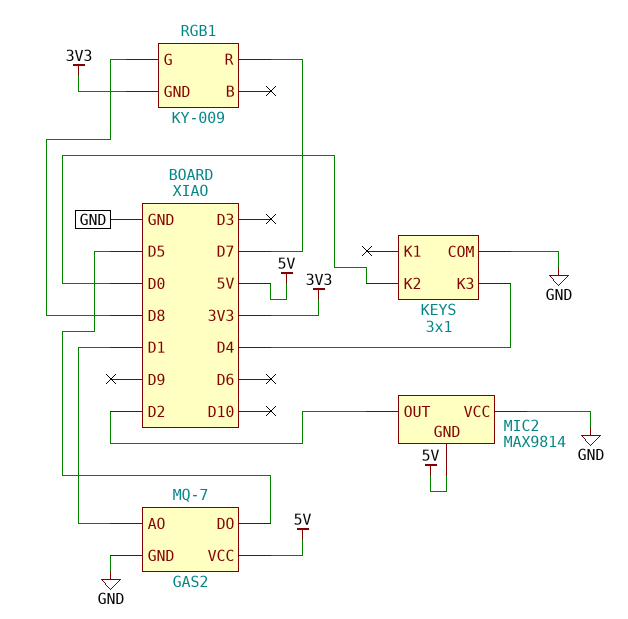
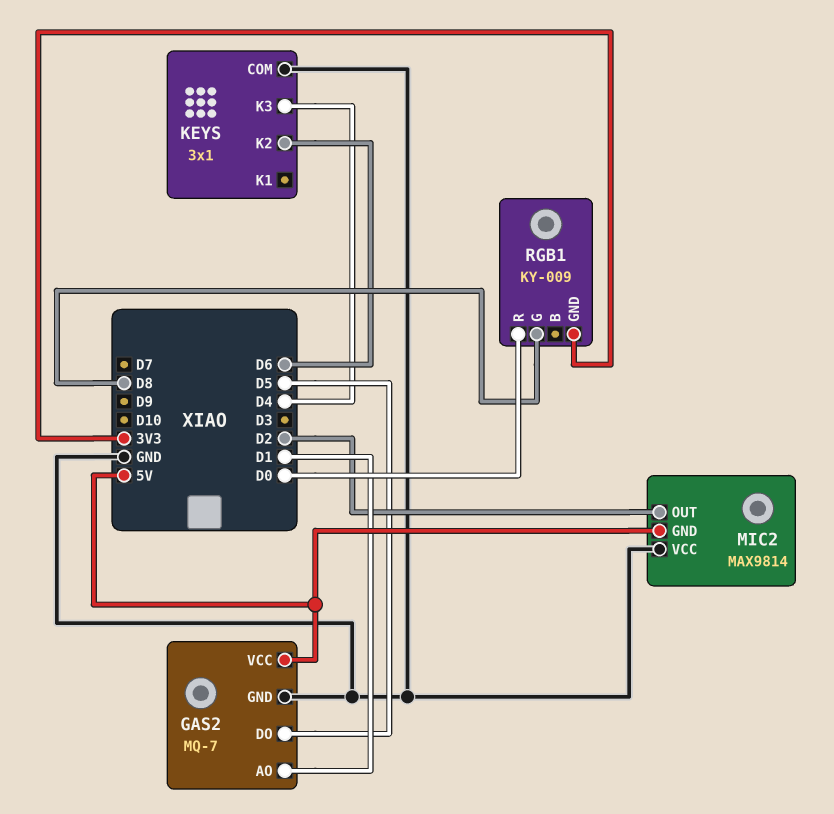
KEYS pin K2: D0 -> D6
RGB1 pin R: D7 -> D0

